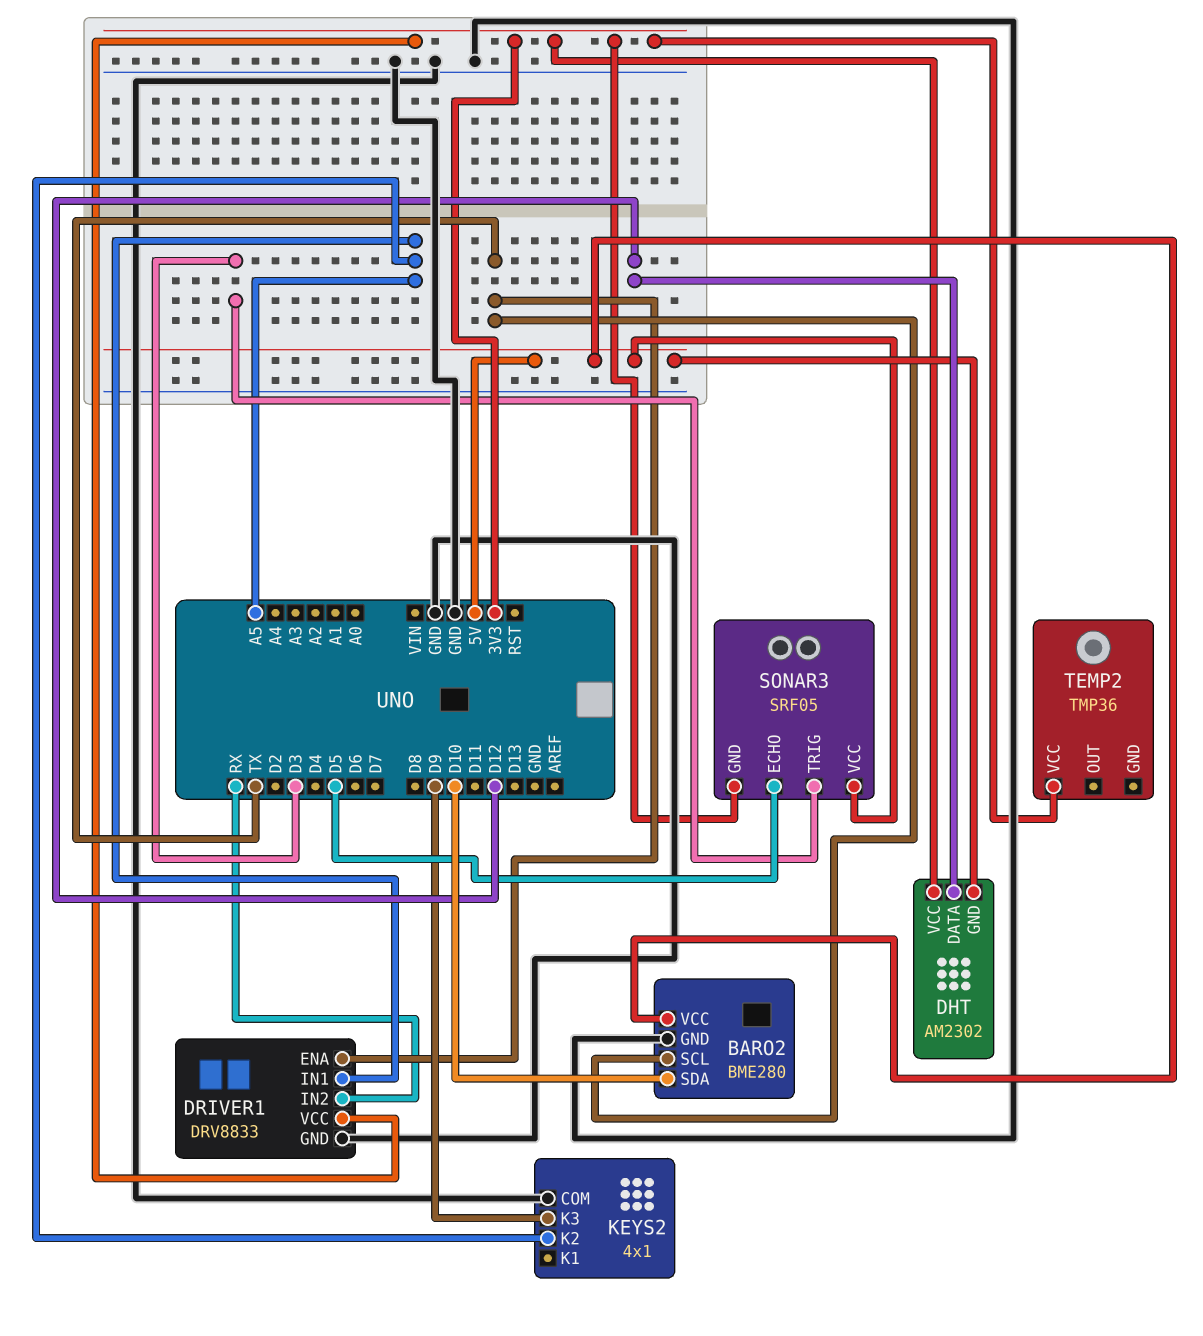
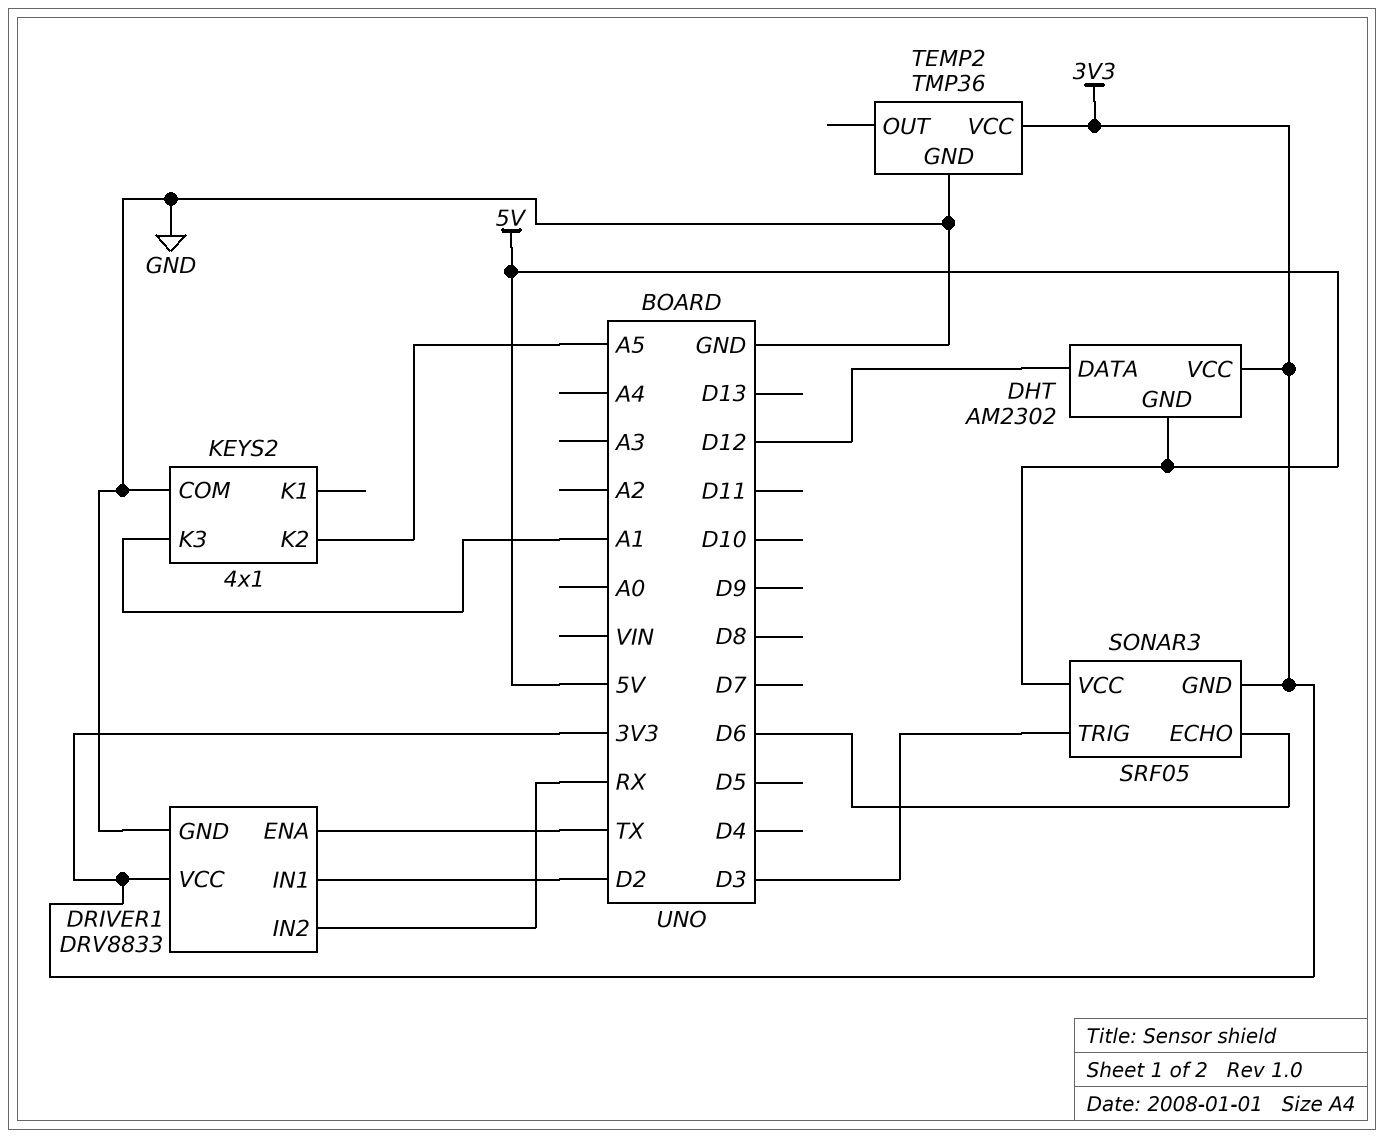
BARO2: BME280 -> none
BARO2 pin GND: GND -> none
BARO2 pin SCL: TX -> none
BARO2 pin SDA: D10 -> none
BARO2 pin VCC: 5V -> none
DRIVER1 pin IN1: A5 -> D2
KEYS2 pin K3: D9 -> A1
SONAR3 pin ECHO: D5 -> D6
TEMP2 pin GND: none -> GND

